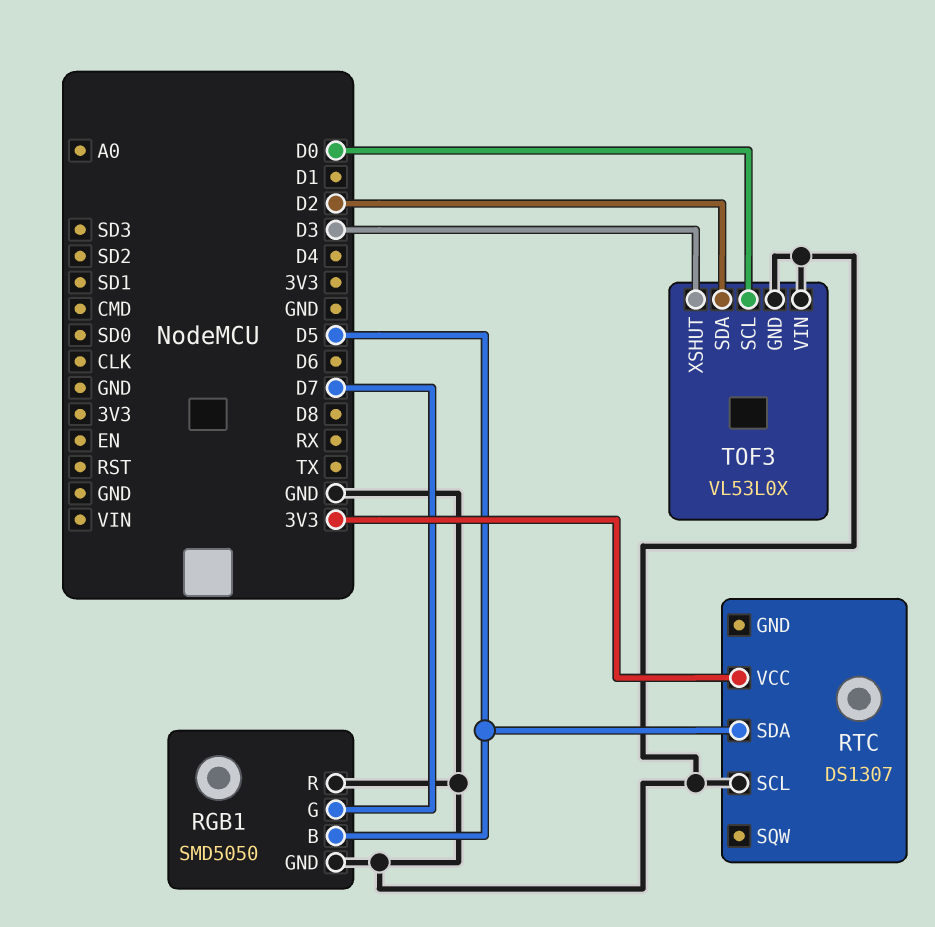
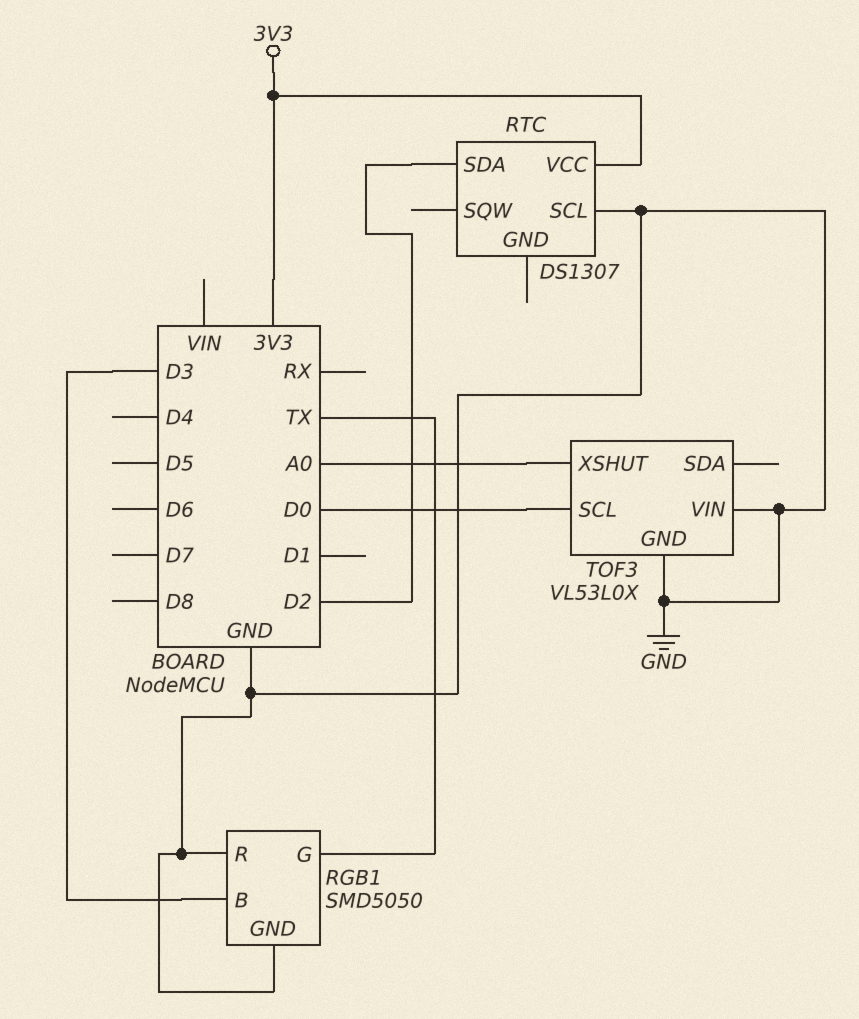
RGB1 pin B: D5 -> D3
RGB1 pin G: D7 -> TX
RTC pin SDA: D5 -> D2
TOF3 pin SDA: D2 -> none
TOF3 pin XSHUT: D3 -> A0

